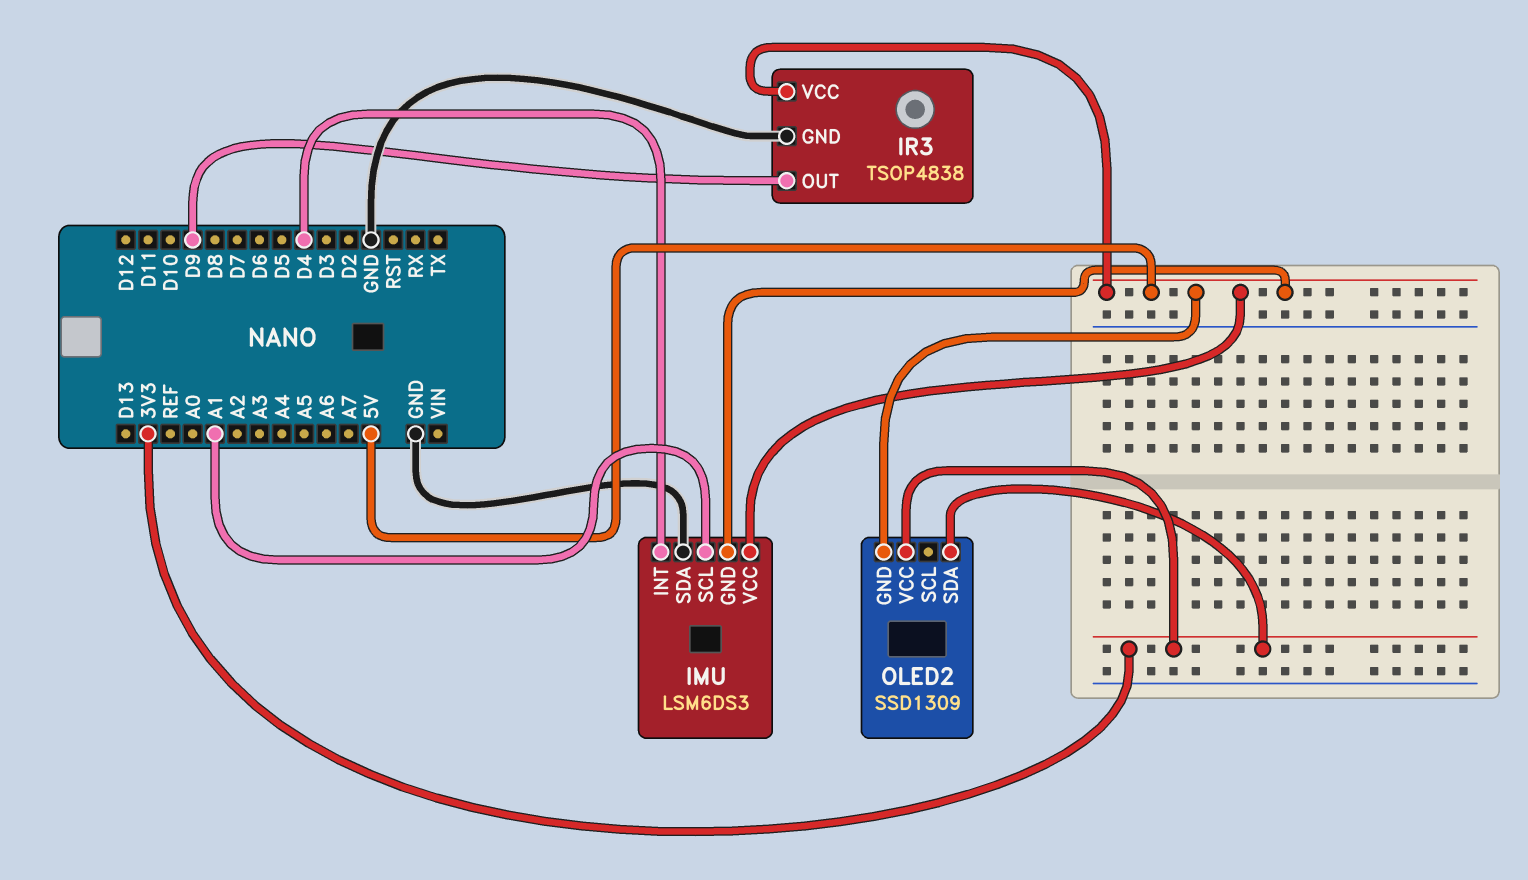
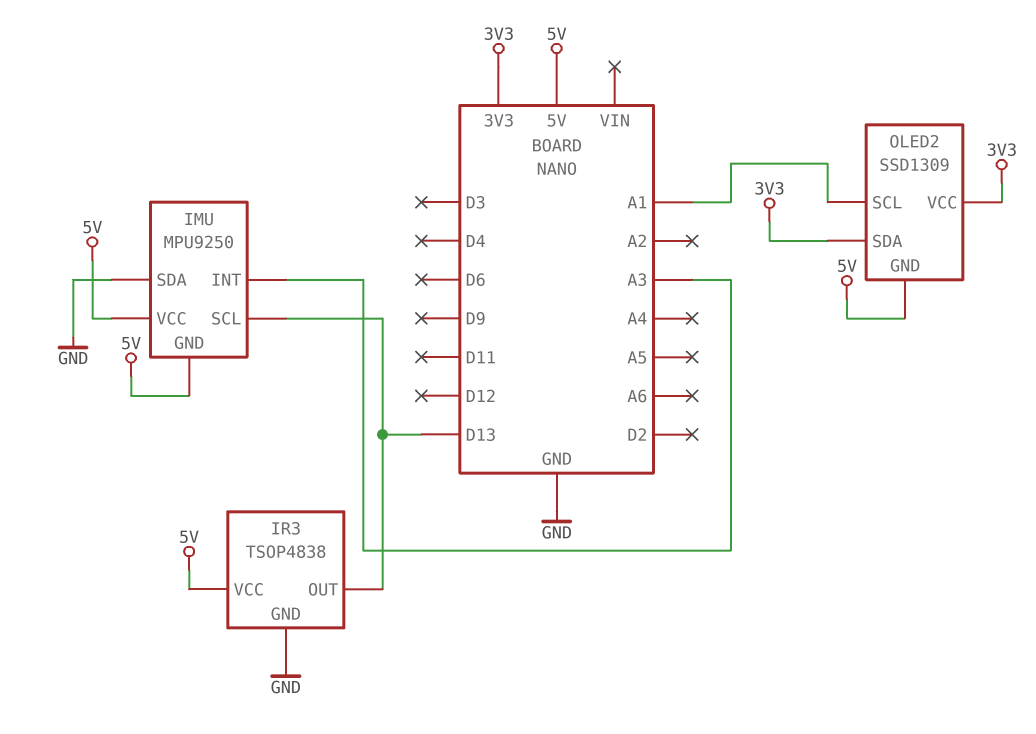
IMU: LSM6DS3 -> MPU9250
IMU pin INT: D4 -> A3
IMU pin SCL: A1 -> D13
IR3 pin OUT: D9 -> D13
OLED2 pin SCL: none -> A1

